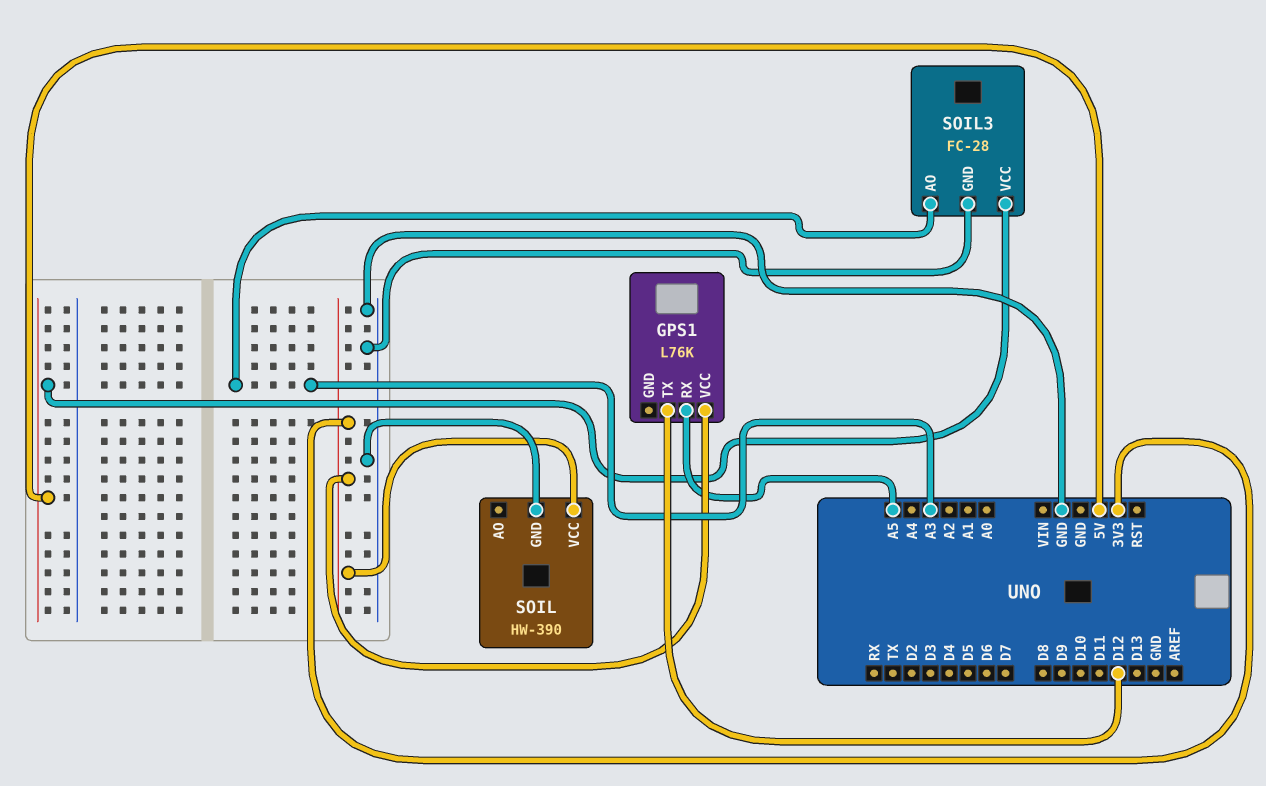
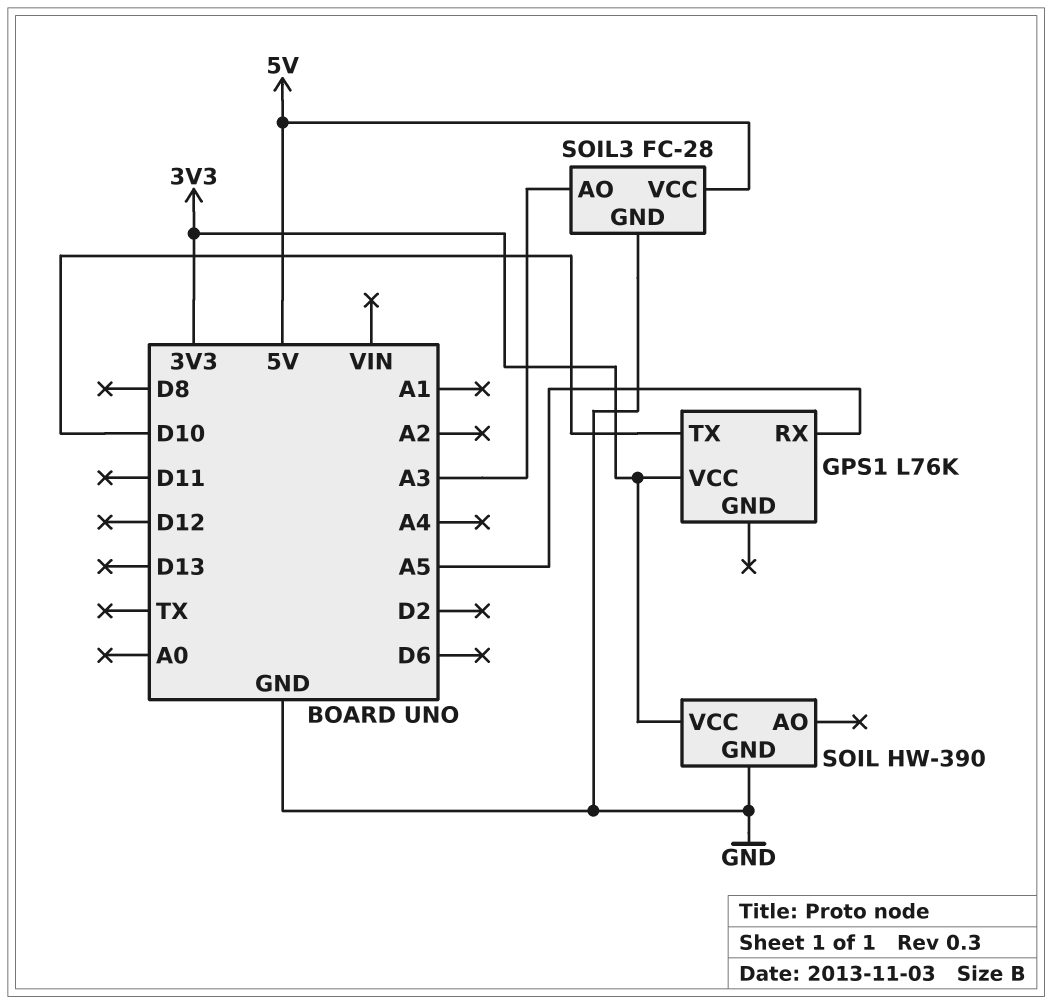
GPS1 pin TX: D12 -> D10

